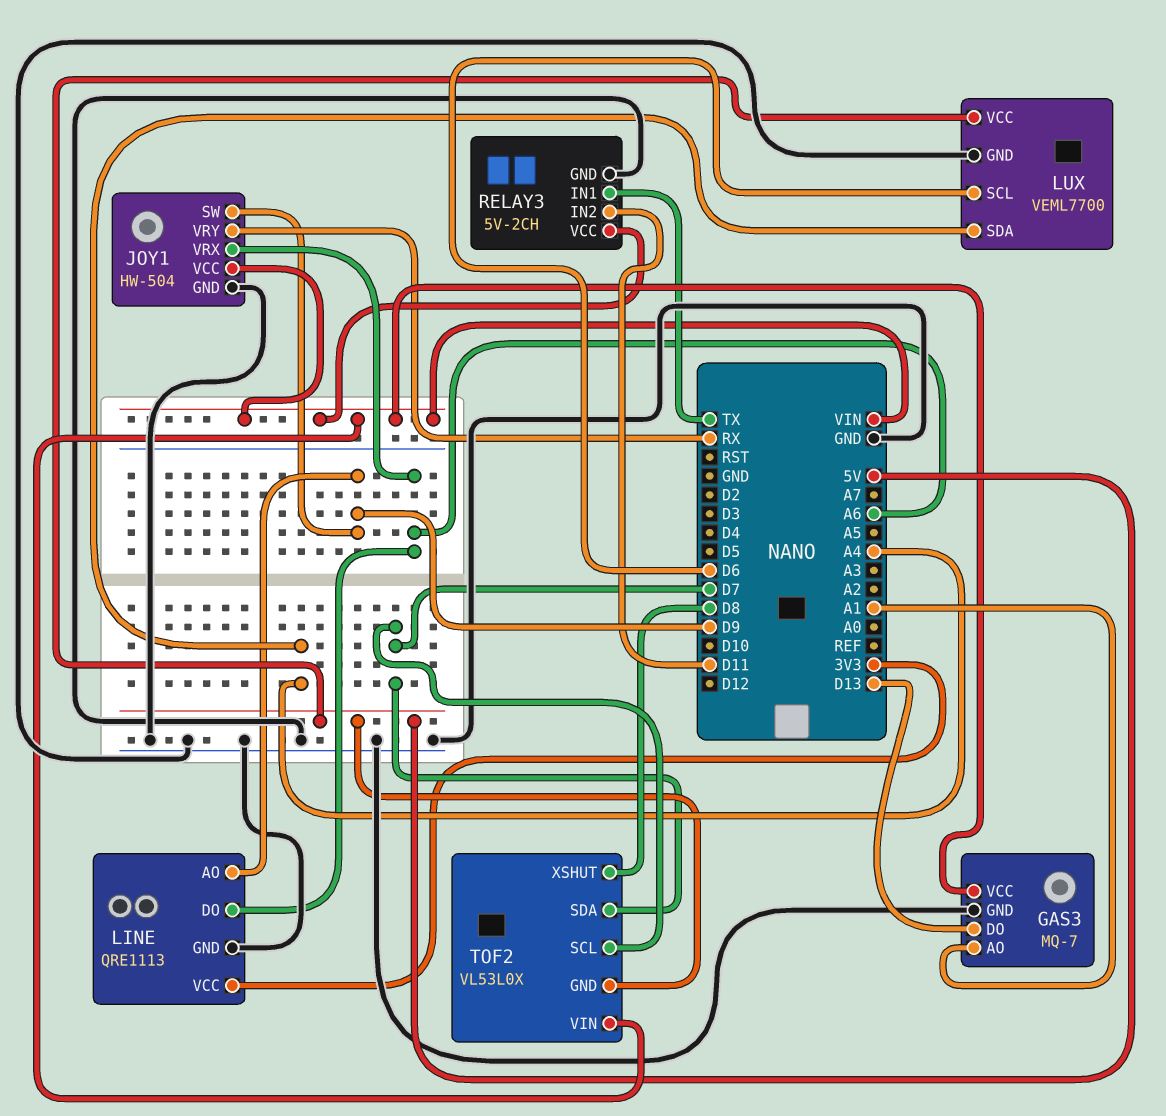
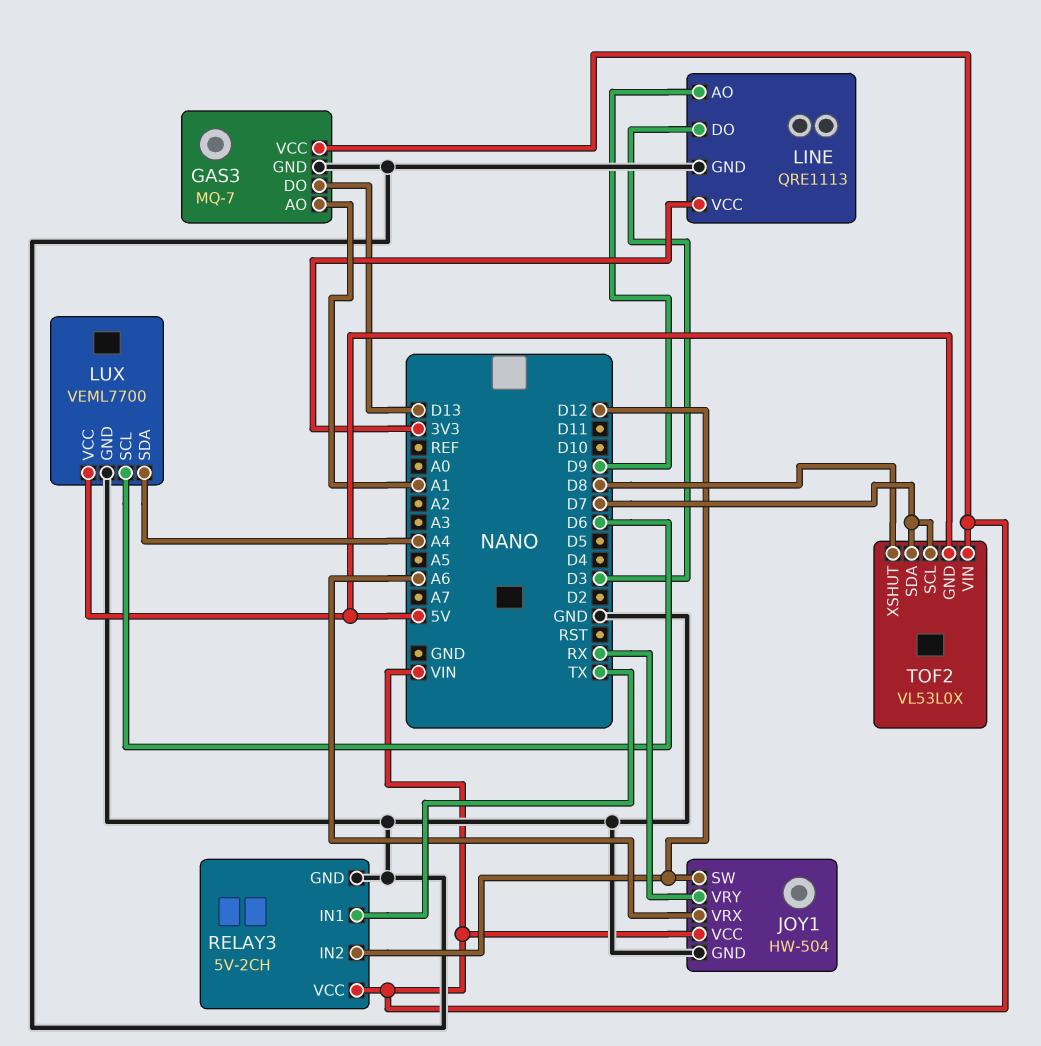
JOY1 pin SW: D9 -> D12
LINE pin DO: A6 -> D3
RELAY3 pin IN2: D11 -> D12

